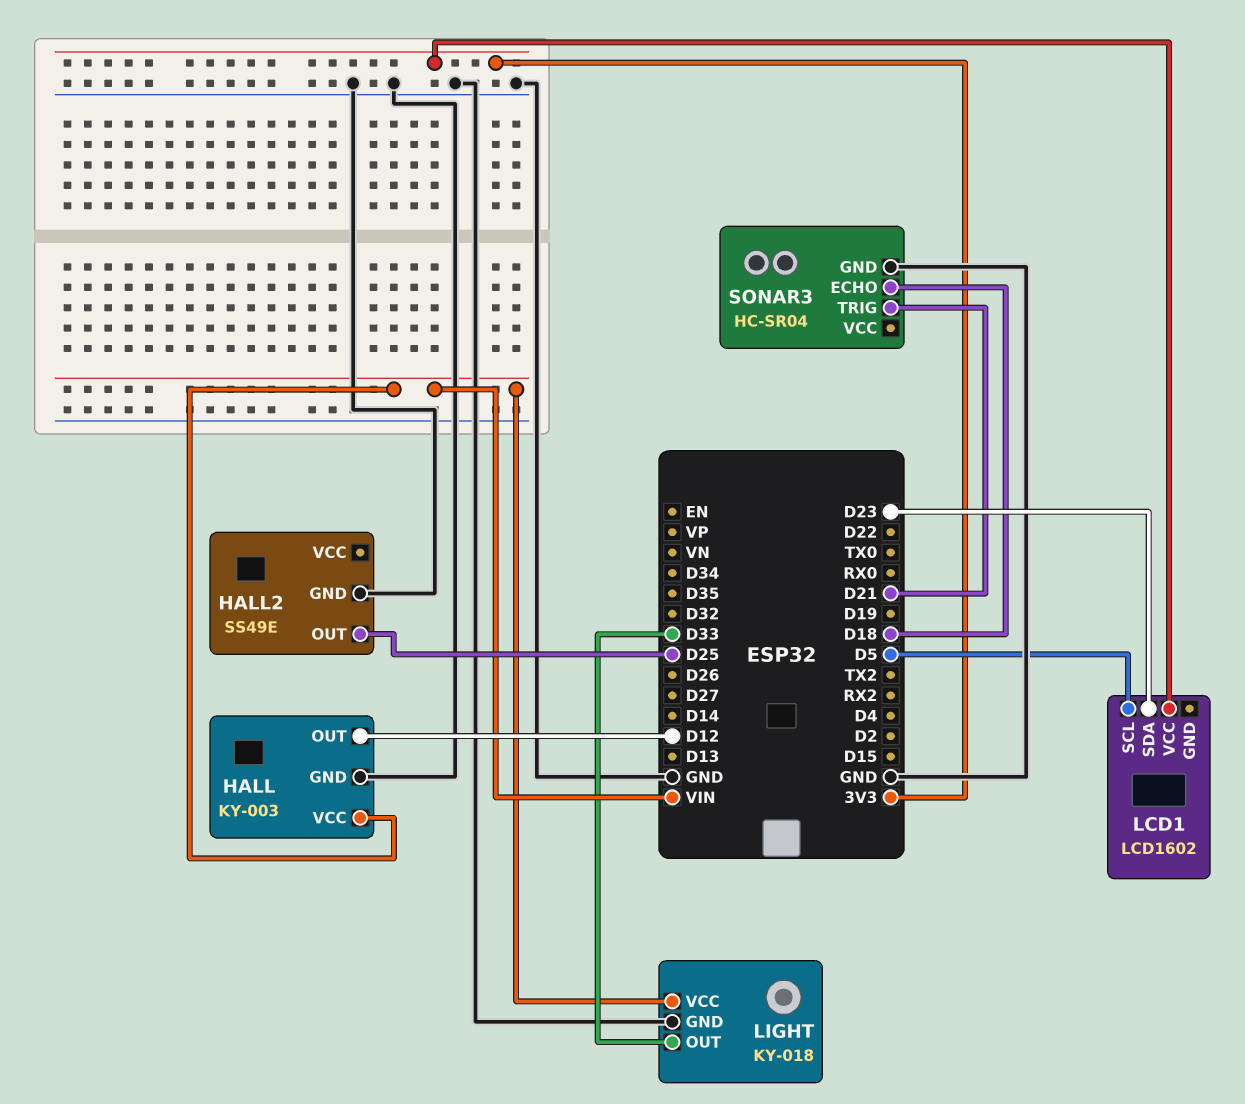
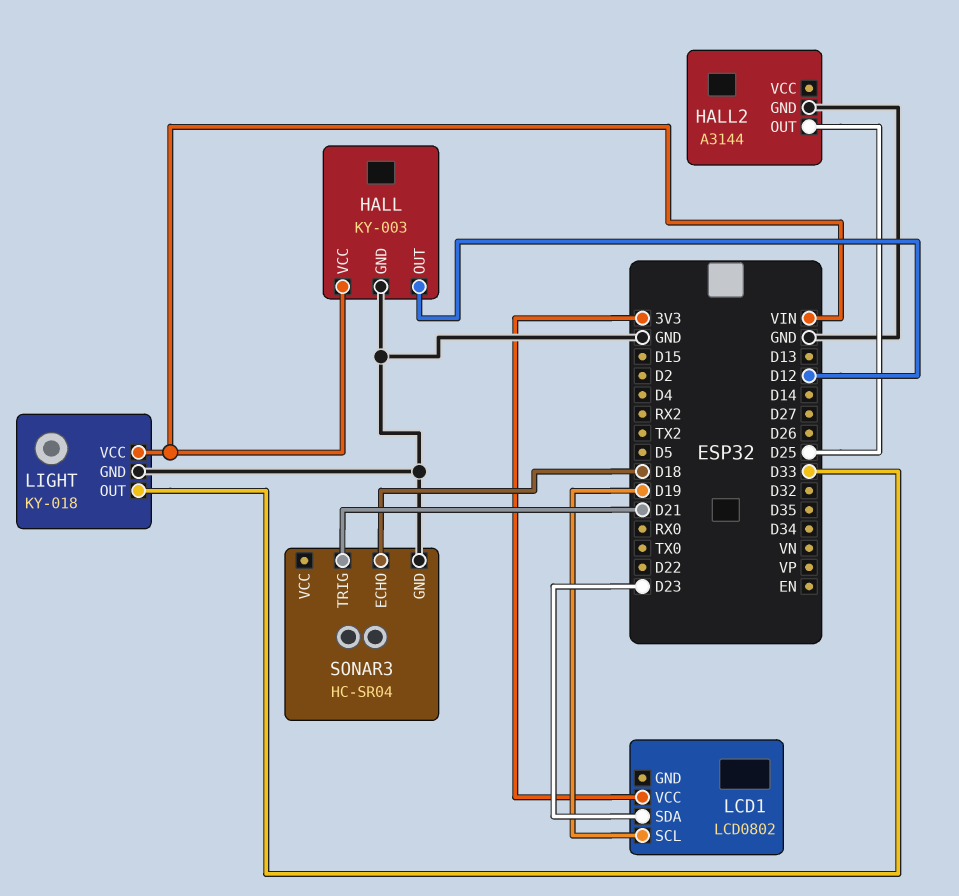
HALL2: SS49E -> A3144
LCD1: LCD1602 -> LCD0802
LCD1 pin SCL: D5 -> D19

